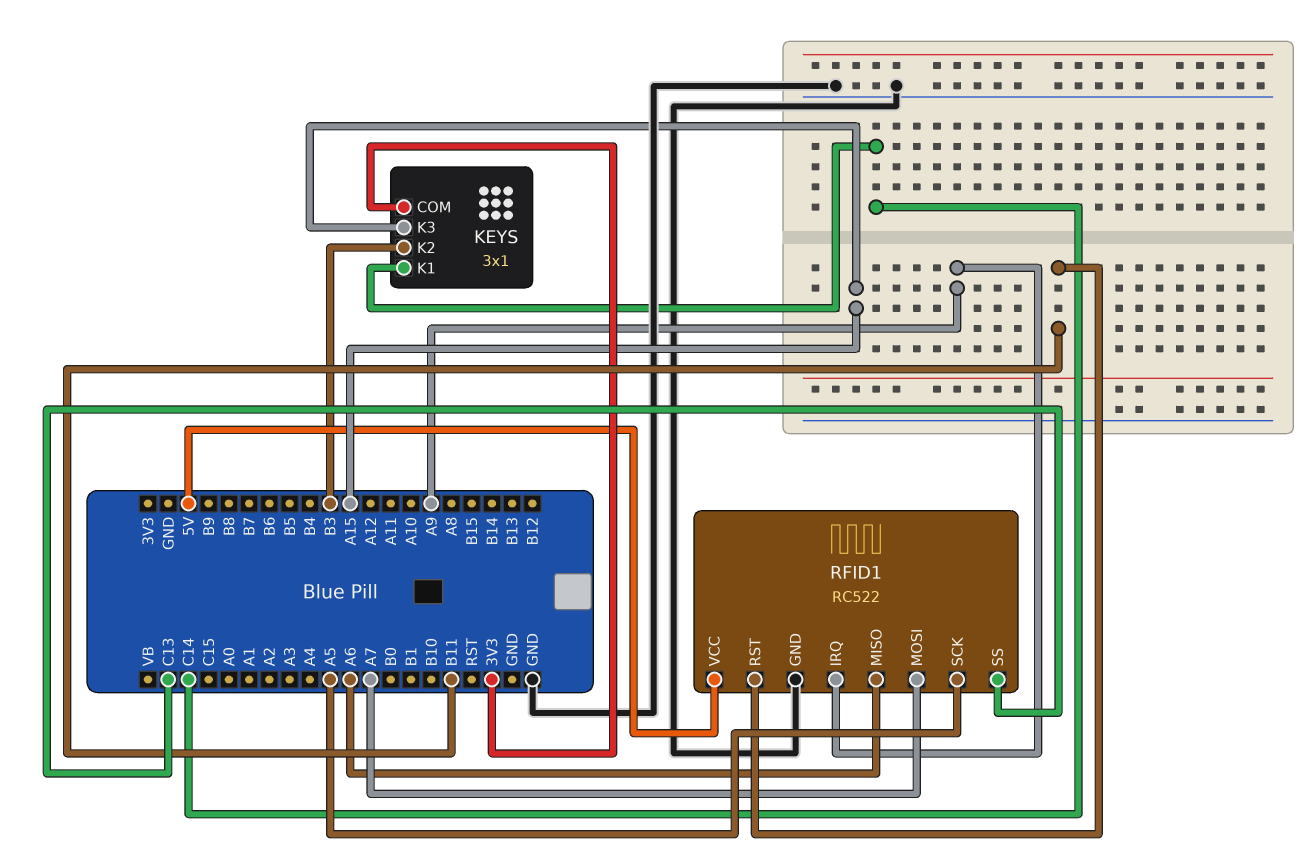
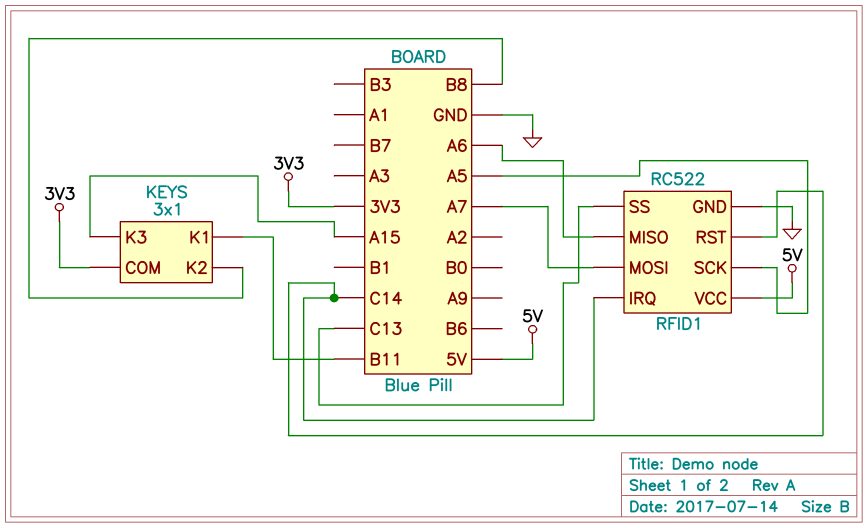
KEYS pin K1: C14 -> B11
KEYS pin K2: B3 -> B8
RFID1 pin IRQ: A9 -> C14
RFID1 pin RST: B11 -> C14

